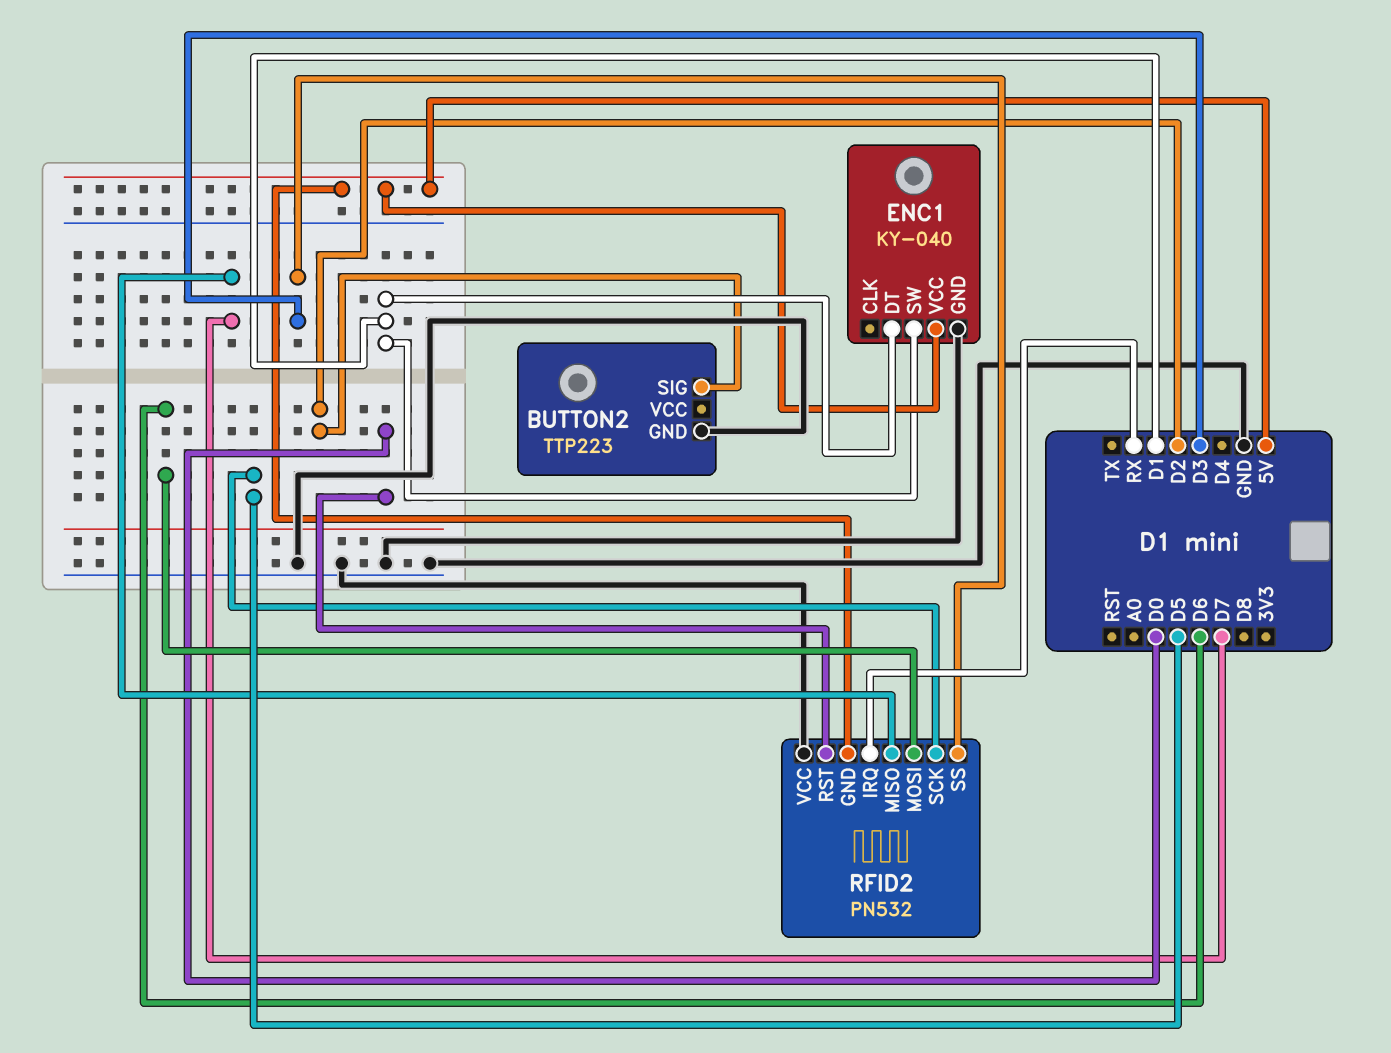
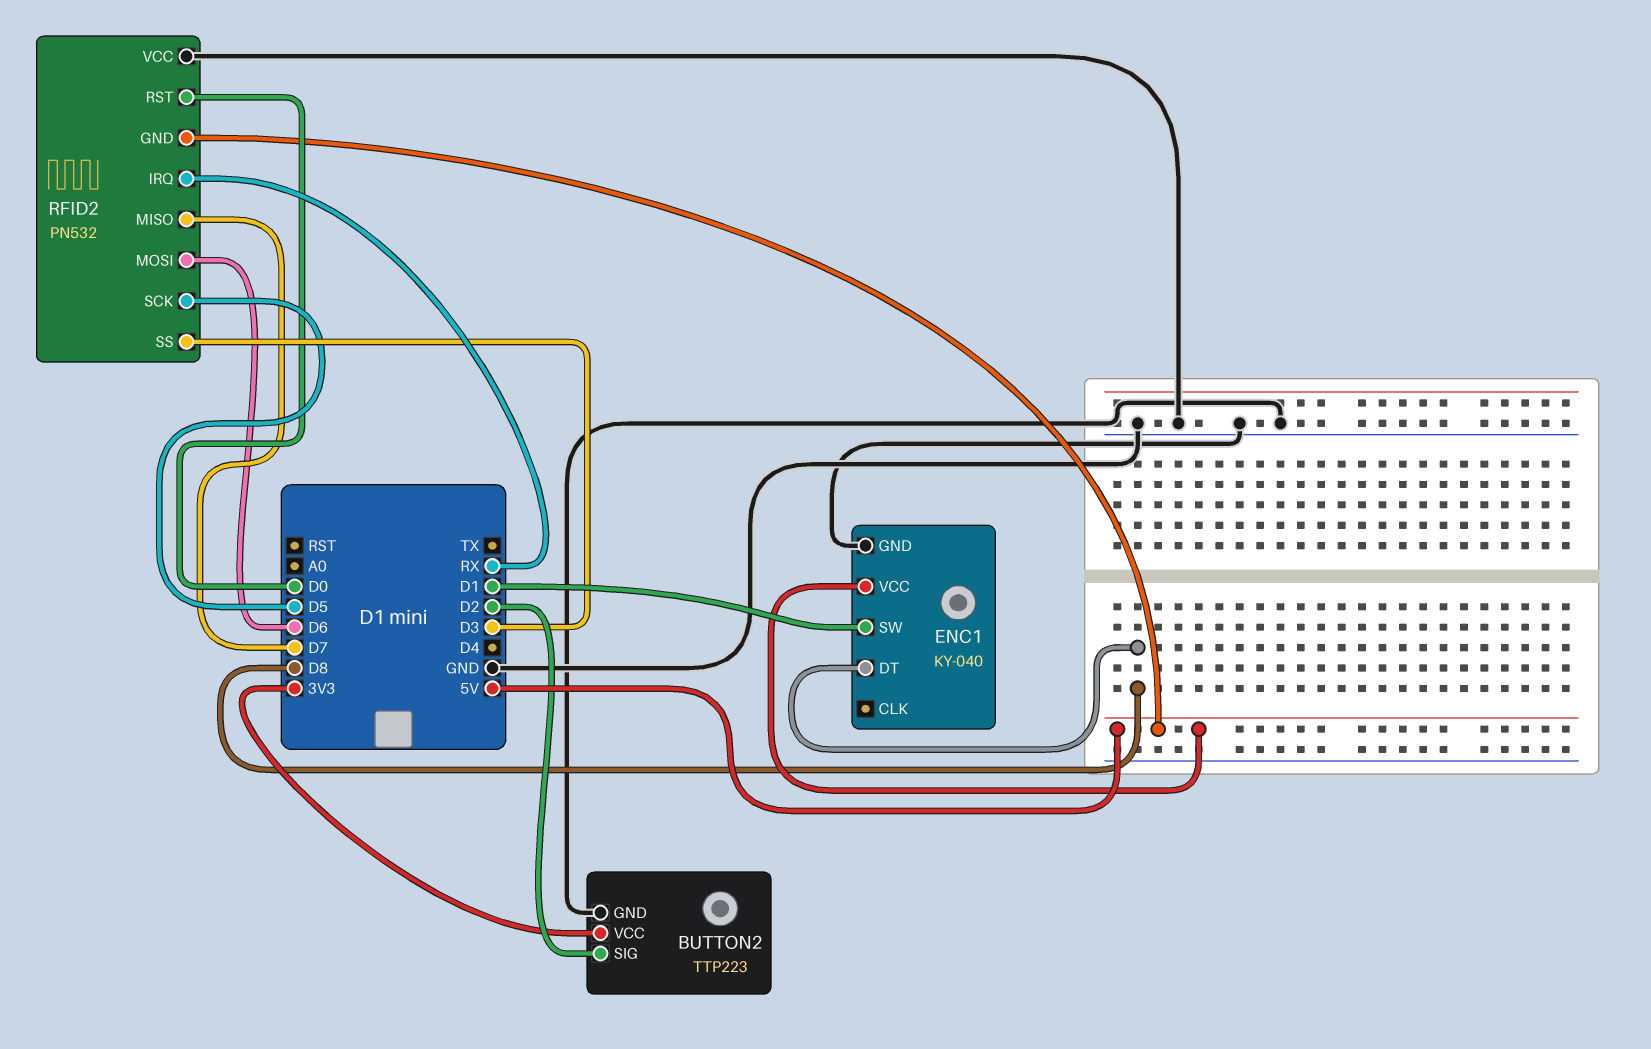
BUTTON2 pin VCC: none -> 3V3
ENC1 pin DT: D1 -> D8

